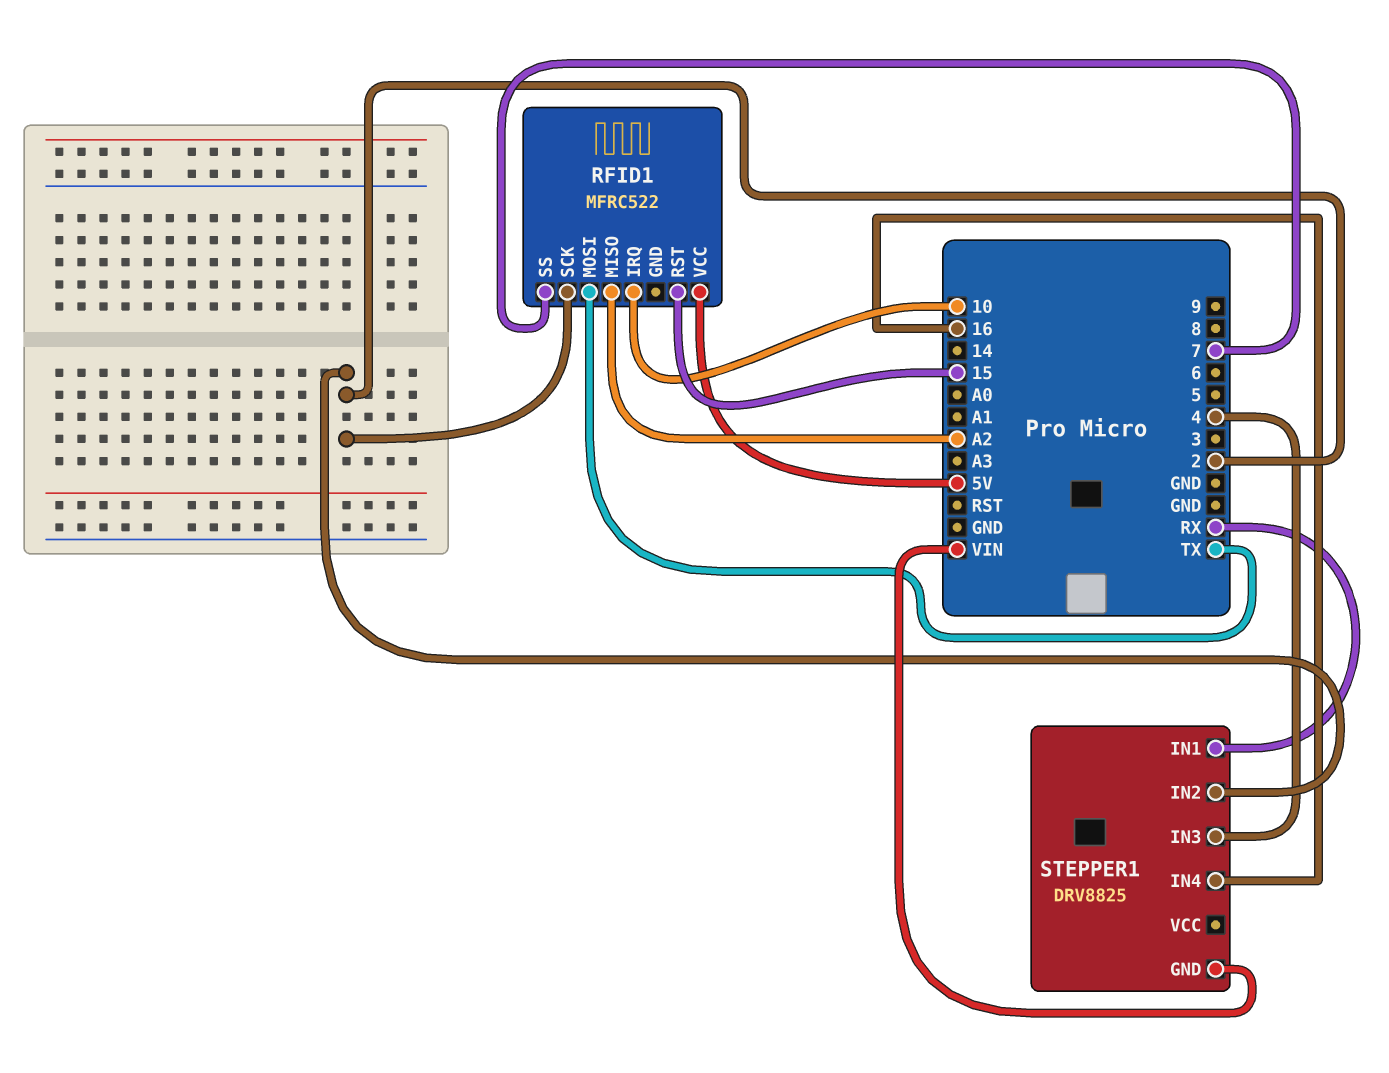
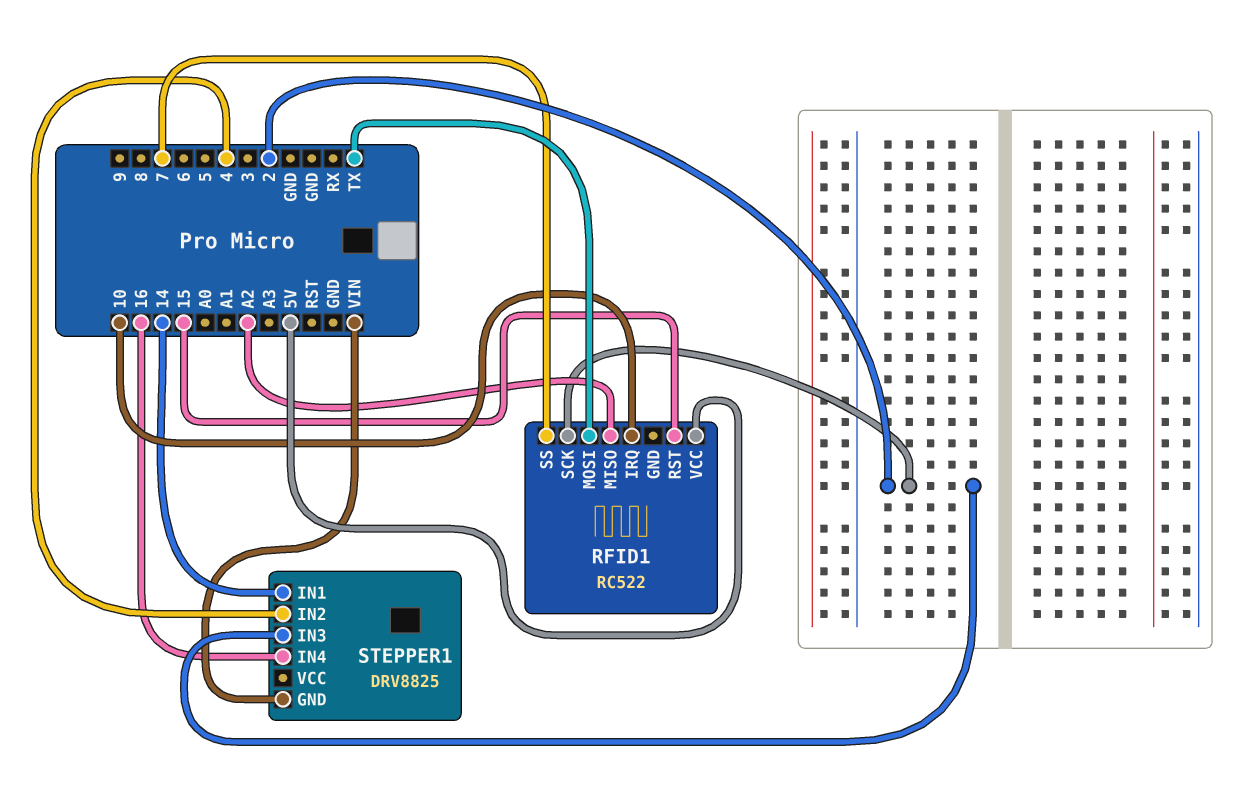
RFID1: MFRC522 -> RC522
STEPPER1 pin IN1: RX -> 14
STEPPER1 pin IN2: 2 -> 4
STEPPER1 pin IN3: 4 -> 2

